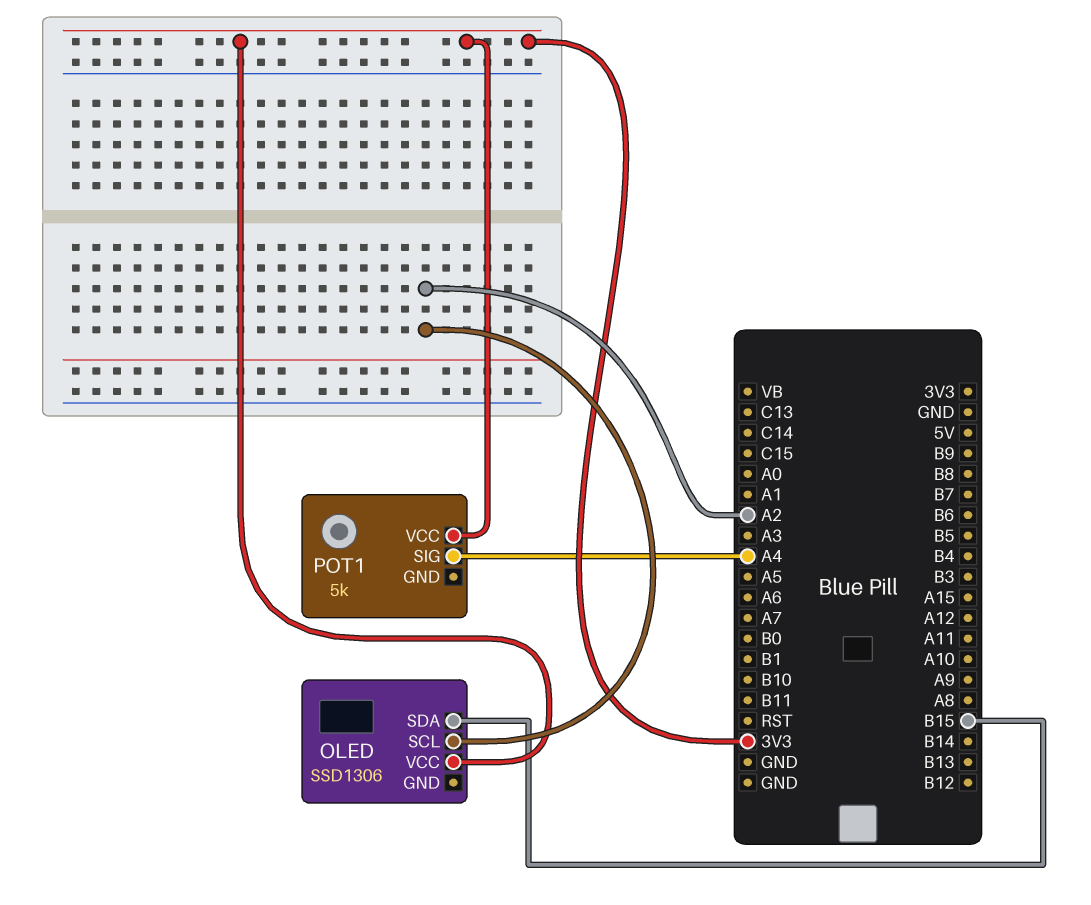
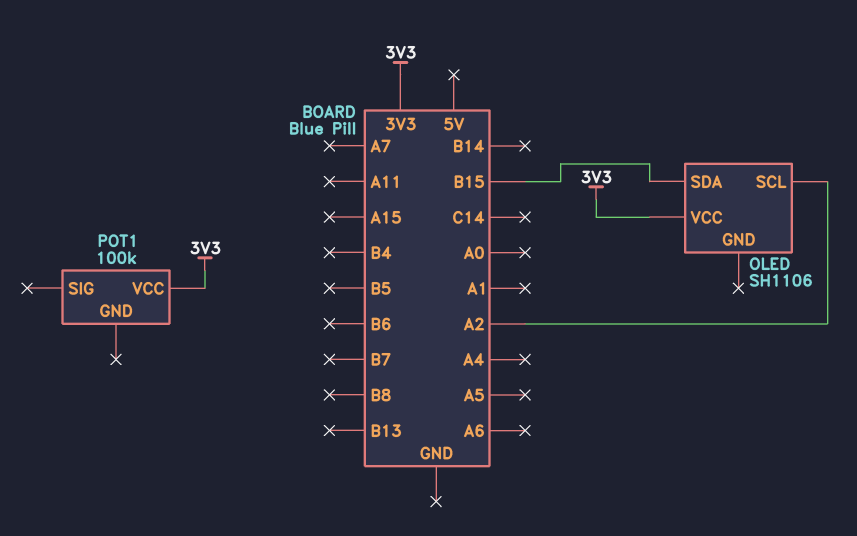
OLED: SSD1306 -> SH1106
POT1: 5k -> 100k
POT1 pin SIG: A4 -> none

